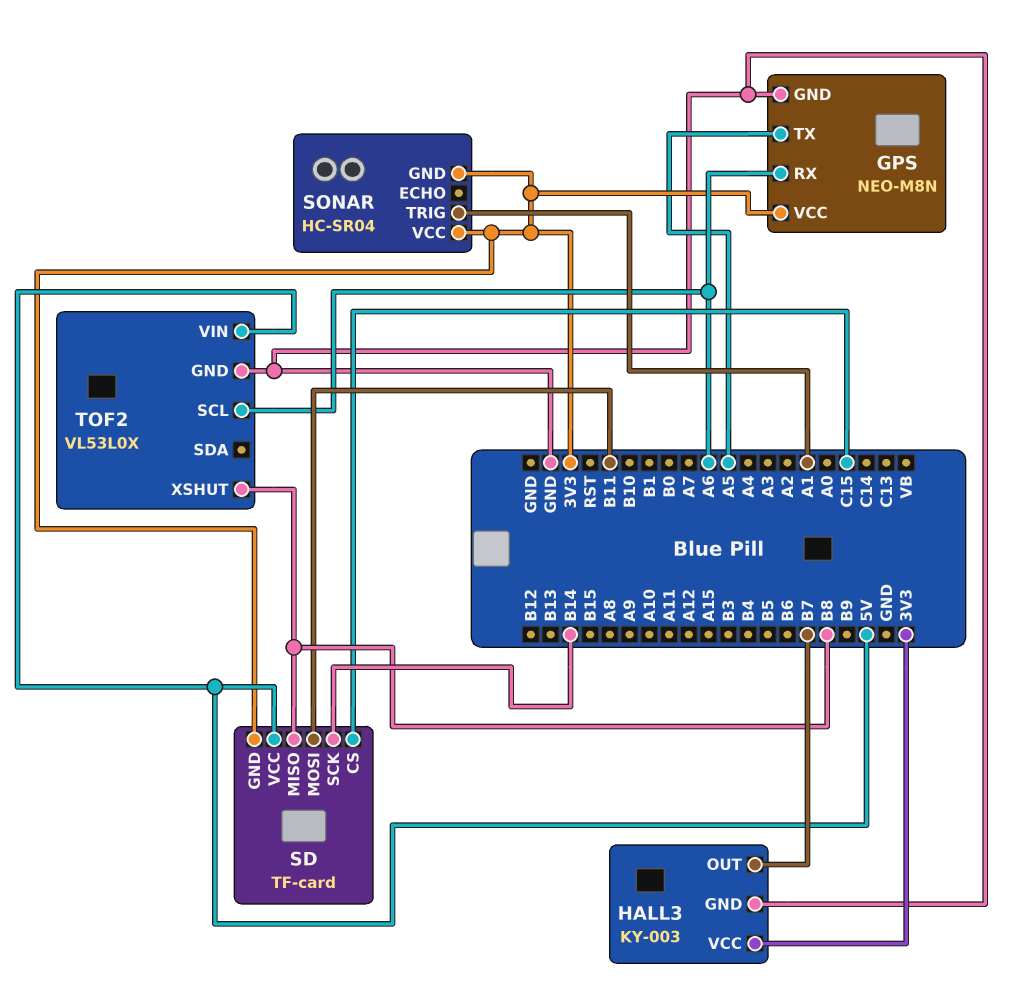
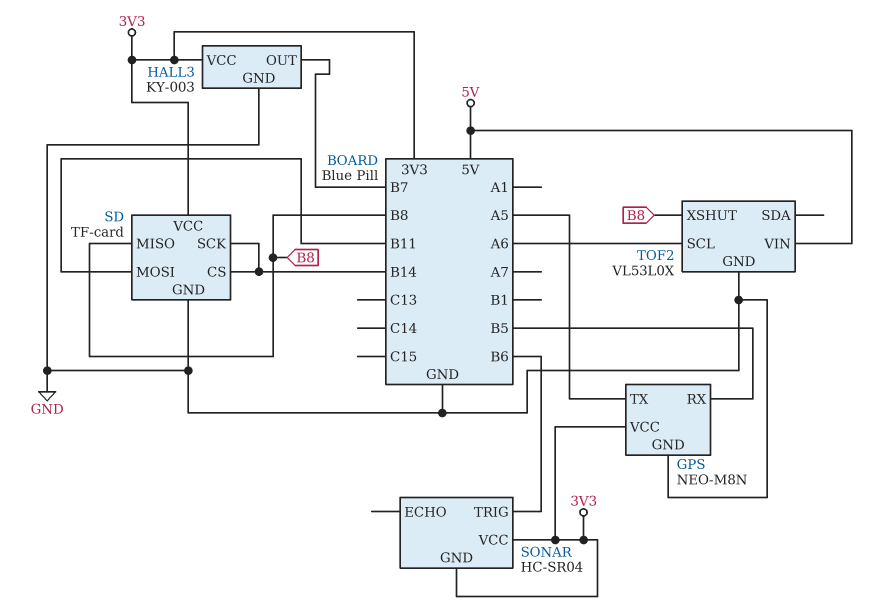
GPS pin RX: A6 -> B5
SD pin CS: C15 -> B14
SD pin GND: 3V3 -> GND
SD pin VCC: 5V -> 3V3
SONAR pin TRIG: A1 -> B6

